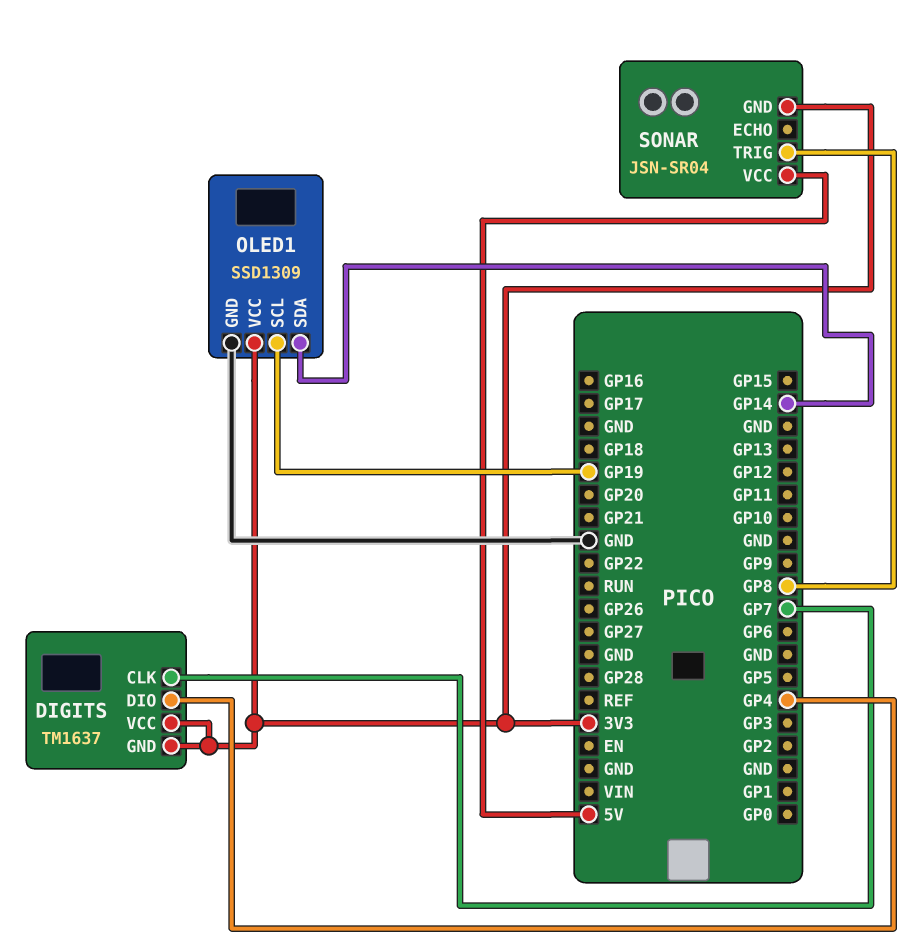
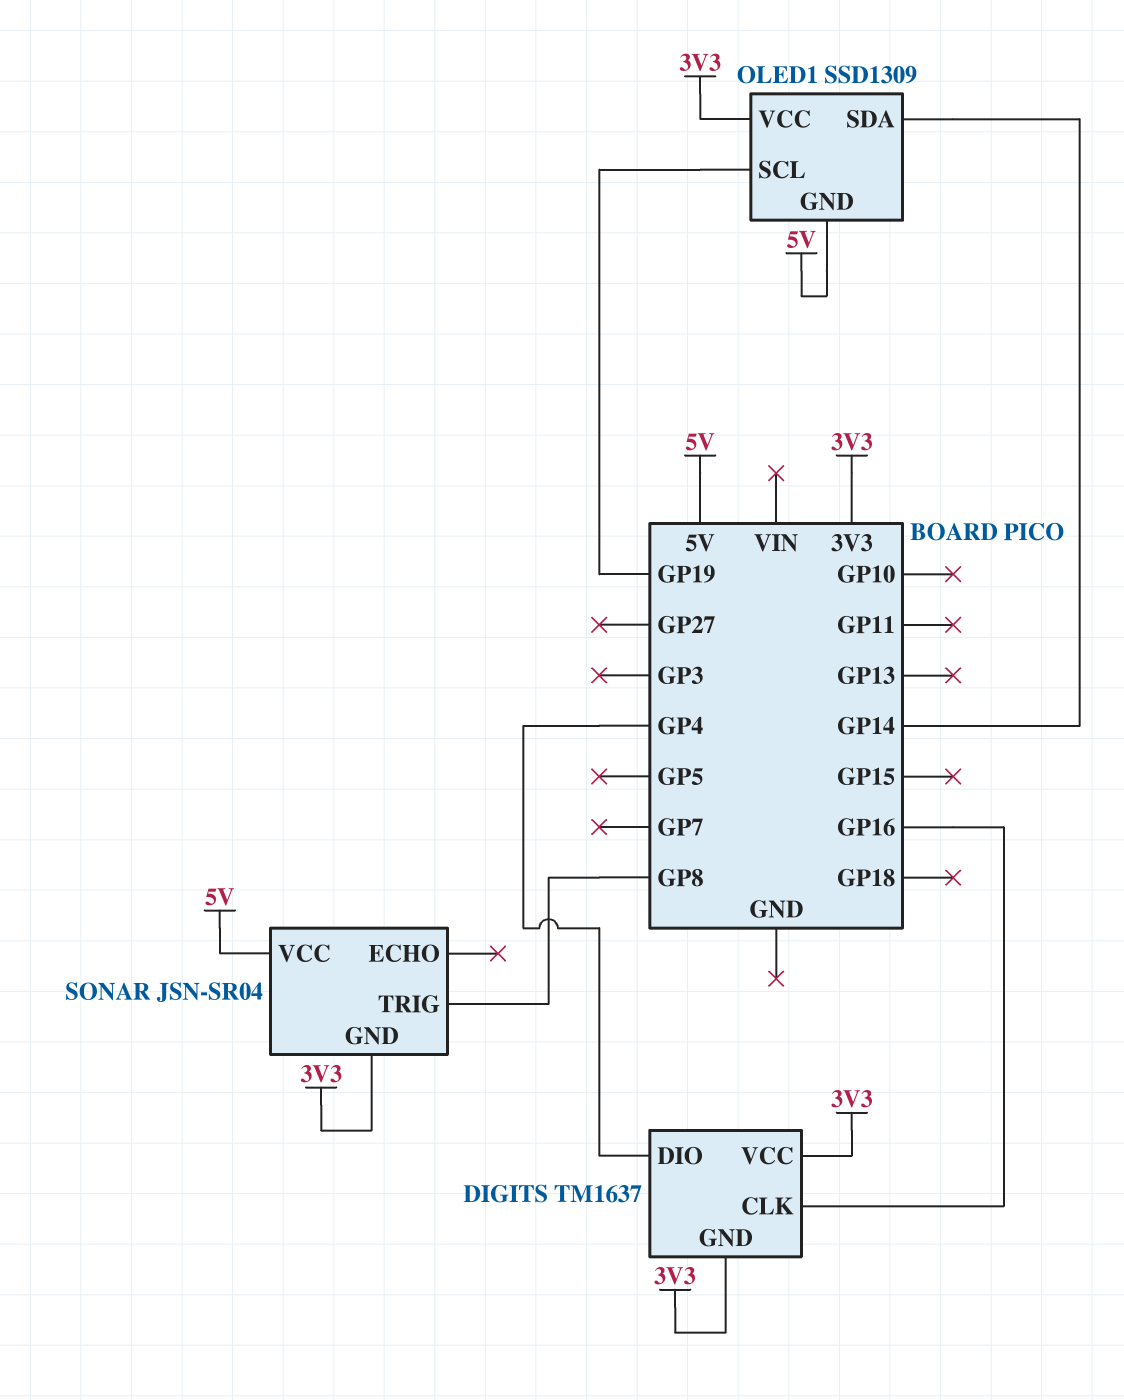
DIGITS pin CLK: GP7 -> GP16
OLED1 pin GND: GND -> 5V

